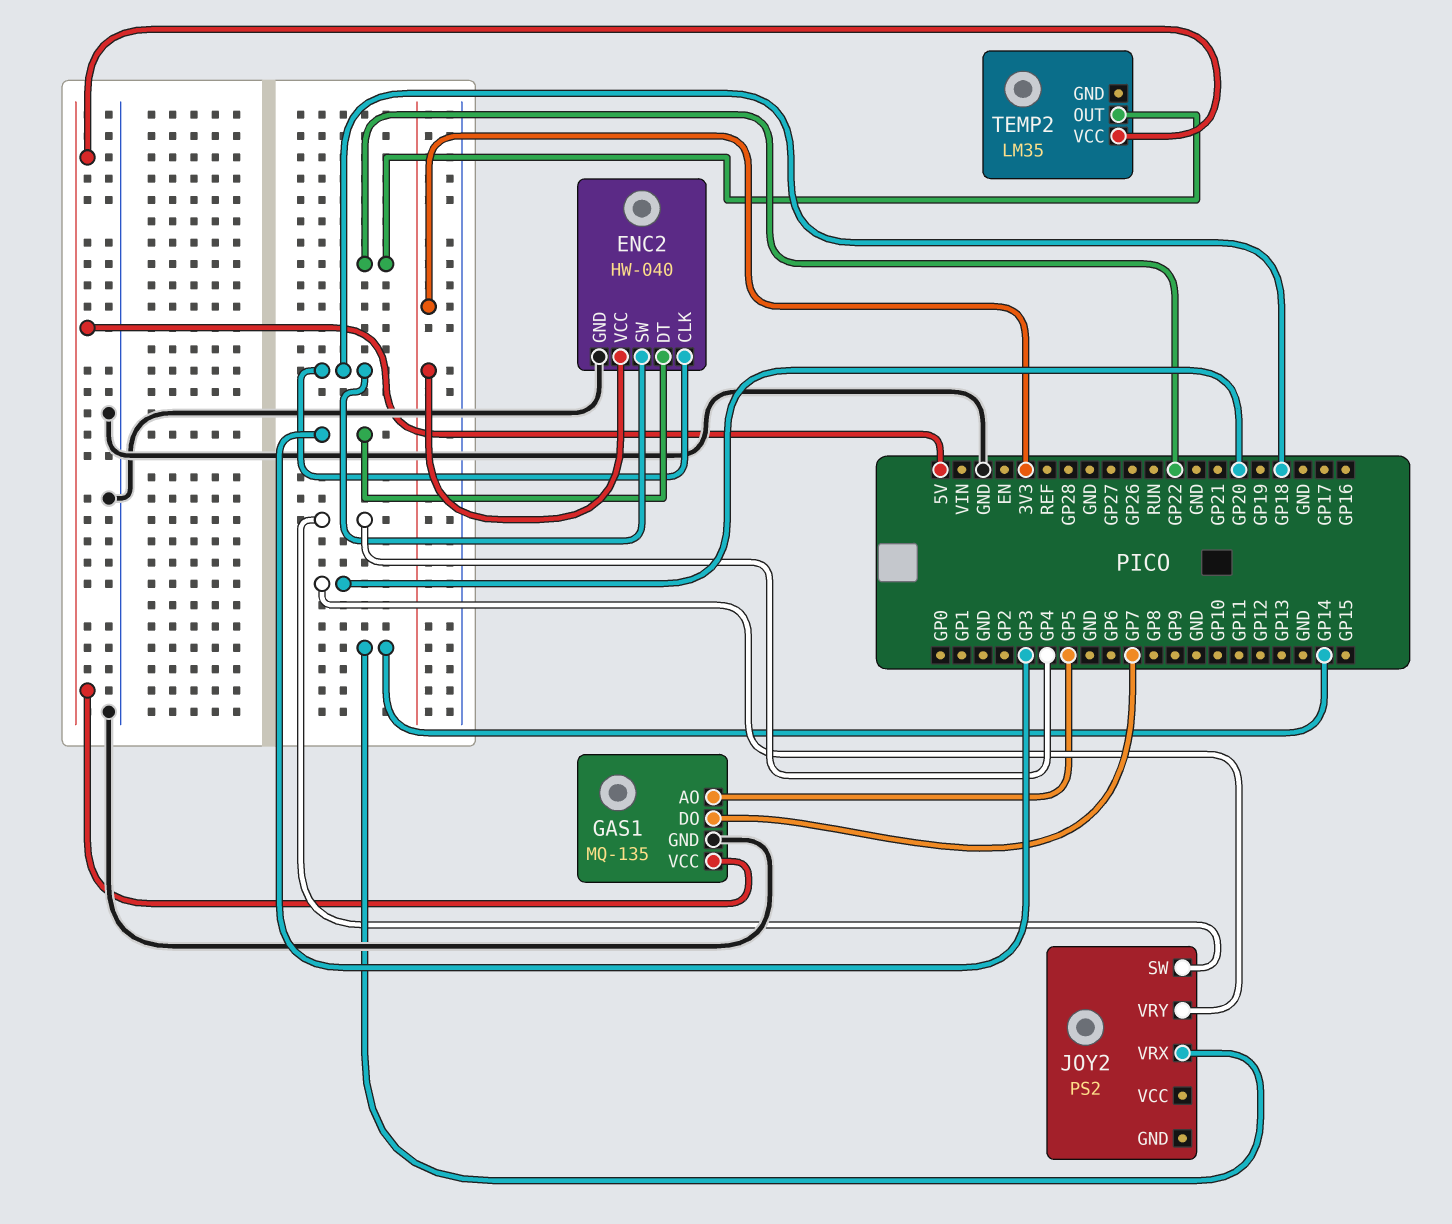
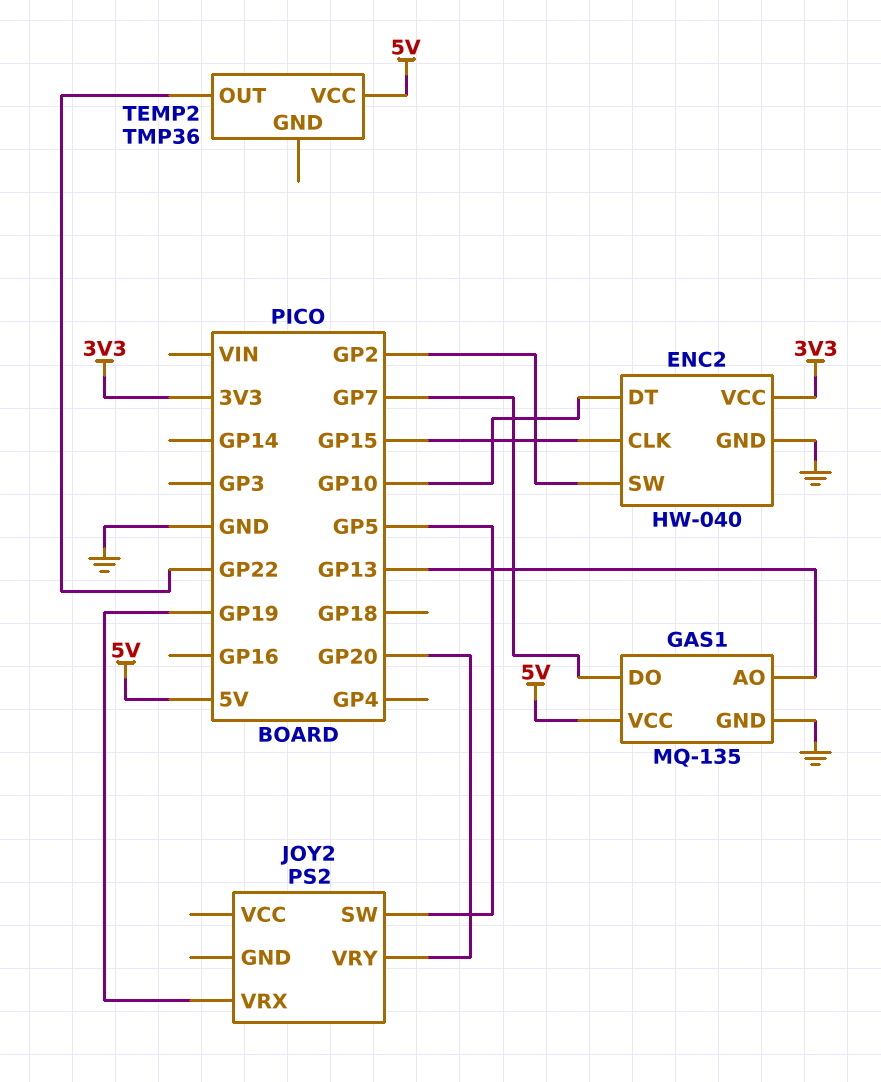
ENC2 pin CLK: GP18 -> GP15
ENC2 pin DT: GP3 -> GP10
ENC2 pin SW: GP18 -> GP2
GAS1 pin AO: GP5 -> GP13
JOY2 pin SW: GP4 -> GP5
JOY2 pin VRX: GP14 -> GP19
TEMP2: LM35 -> TMP36

